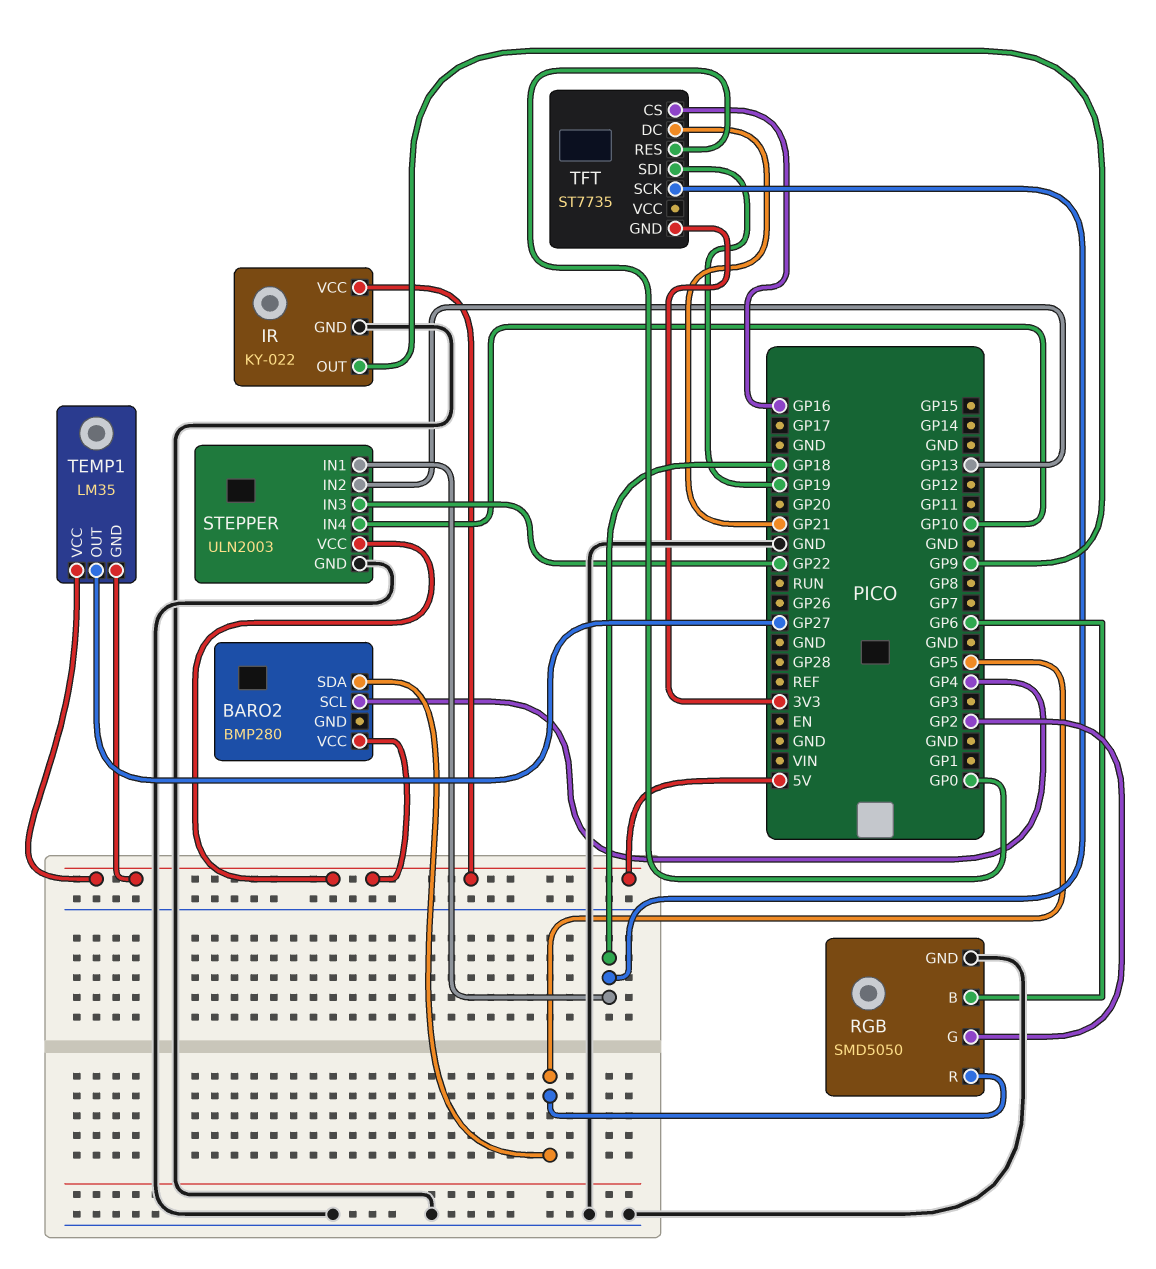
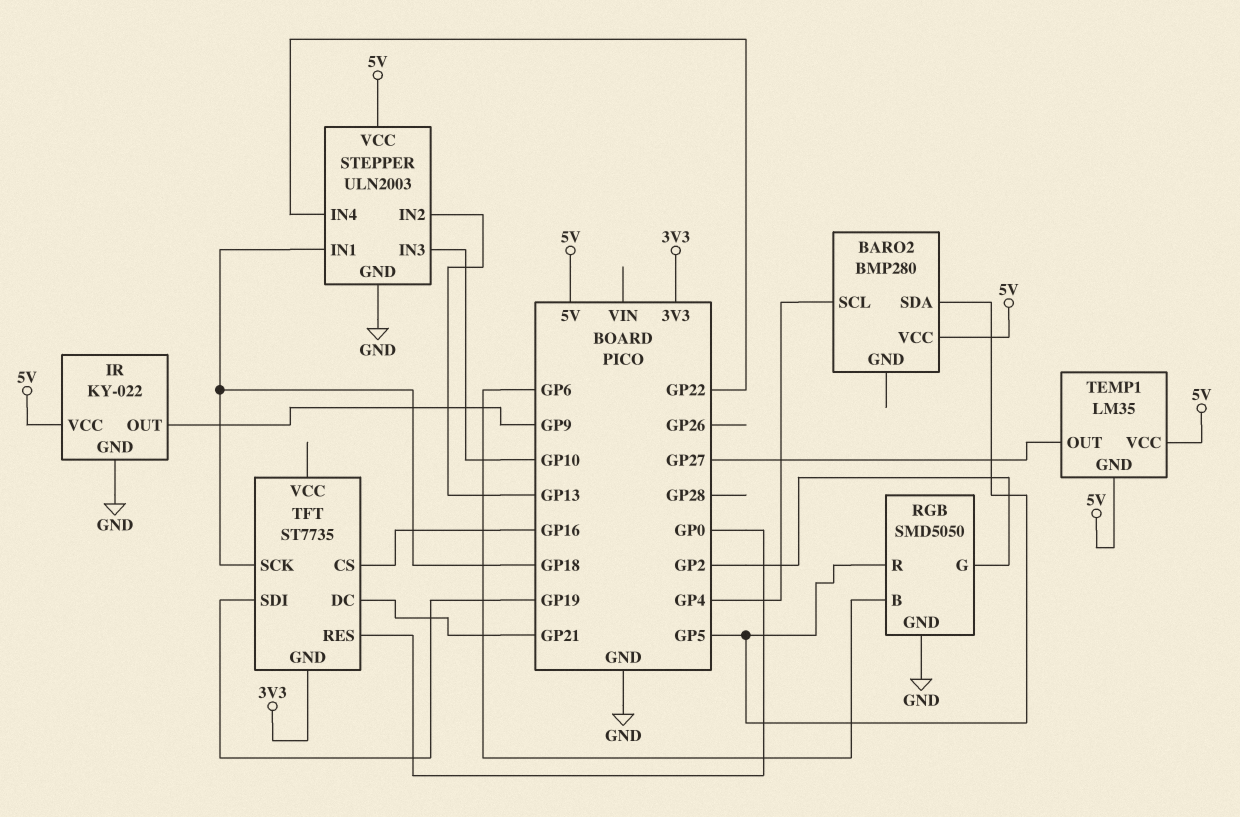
STEPPER pin IN3: GP22 -> GP10
STEPPER pin IN4: GP10 -> GP22

